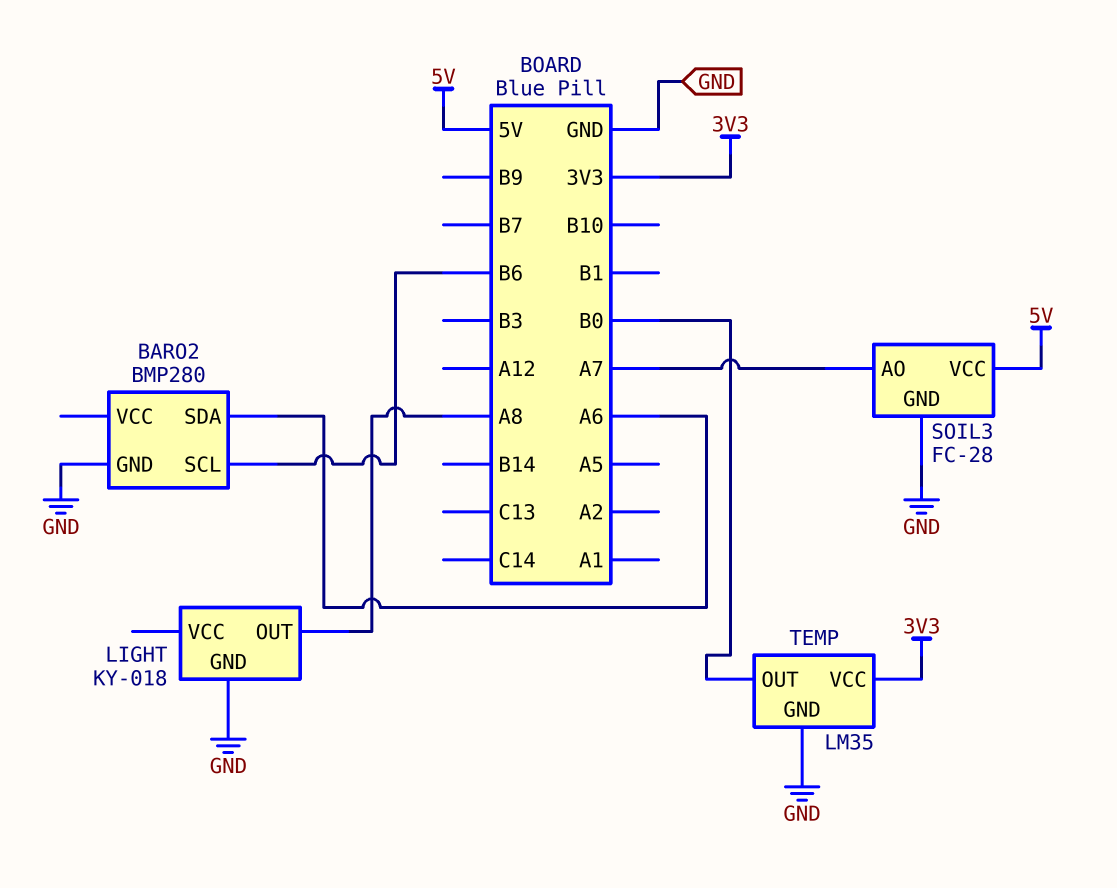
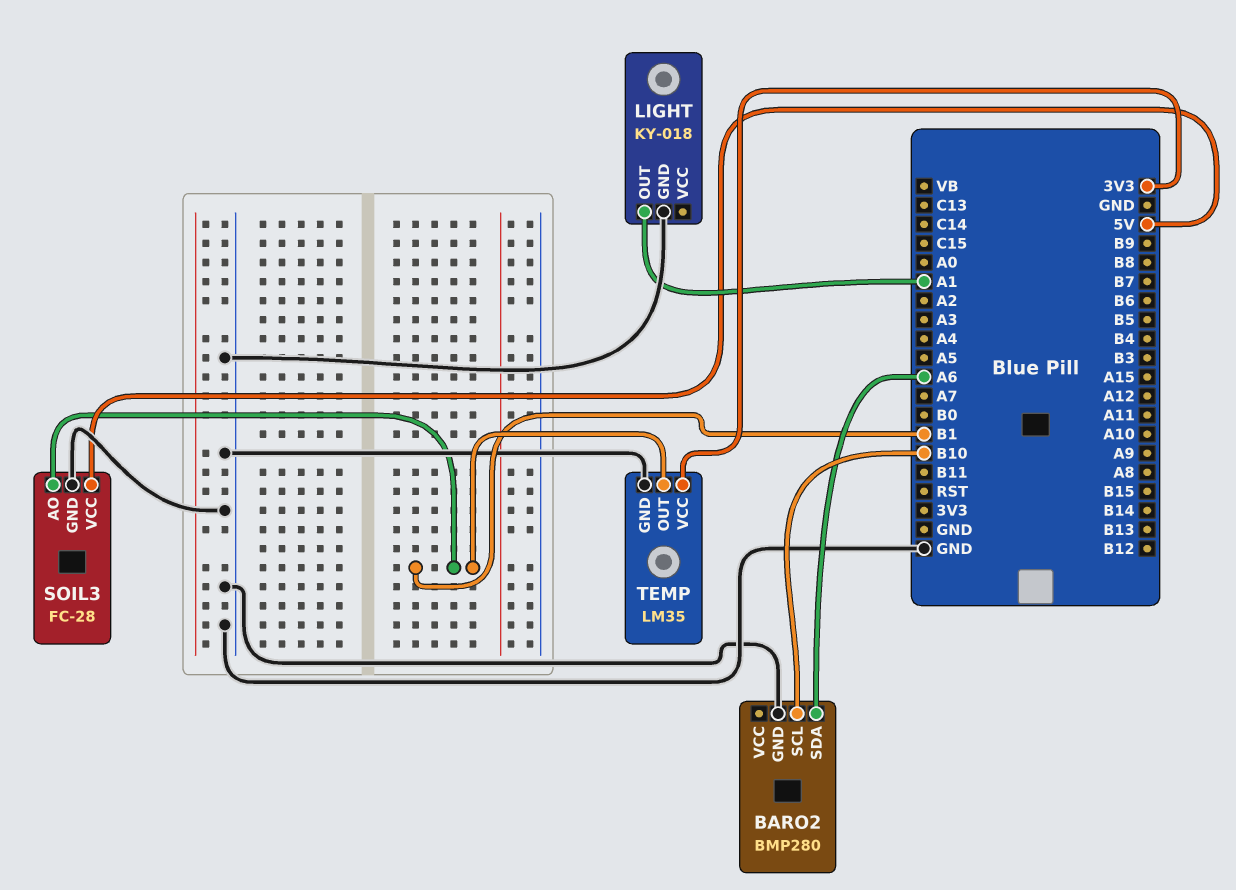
BARO2 pin SCL: B6 -> B10
LIGHT pin OUT: A8 -> A1
SOIL3 pin AO: A7 -> B1
TEMP pin OUT: B0 -> B1

